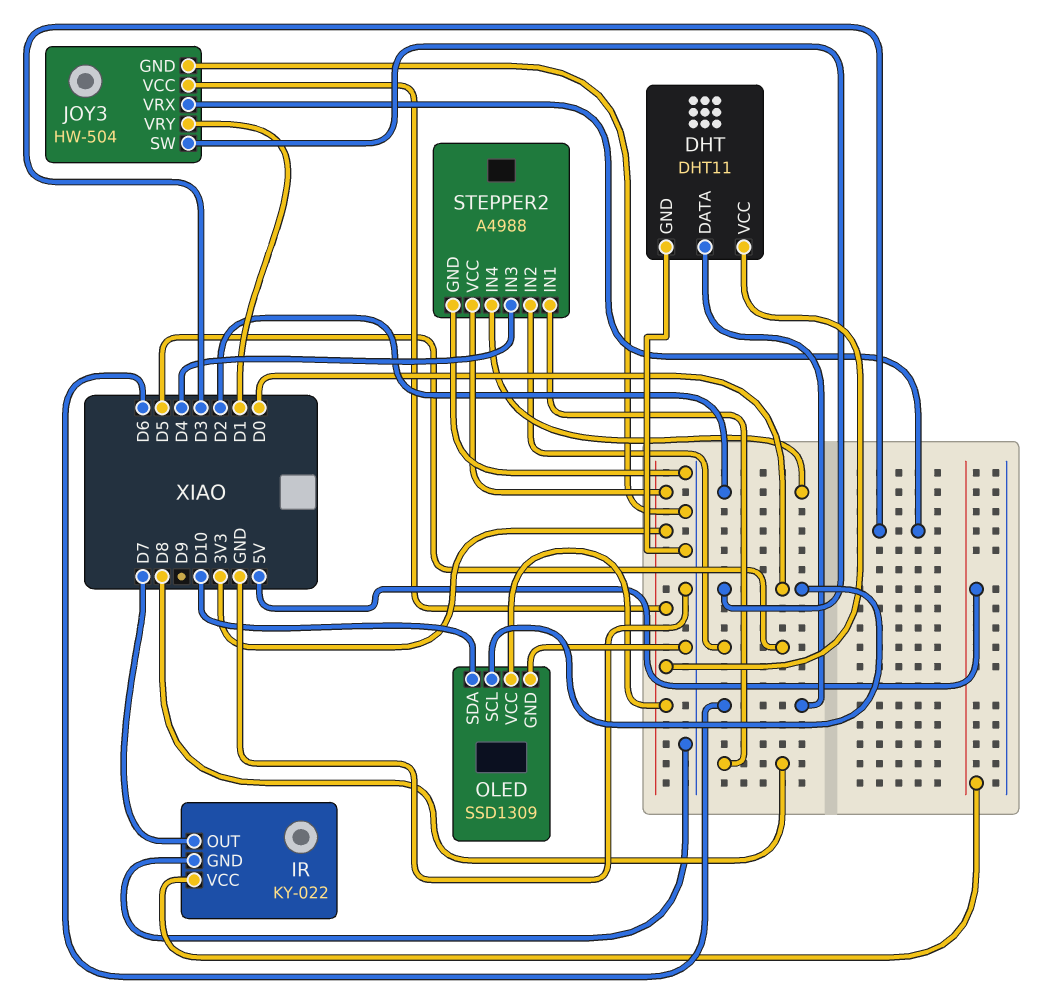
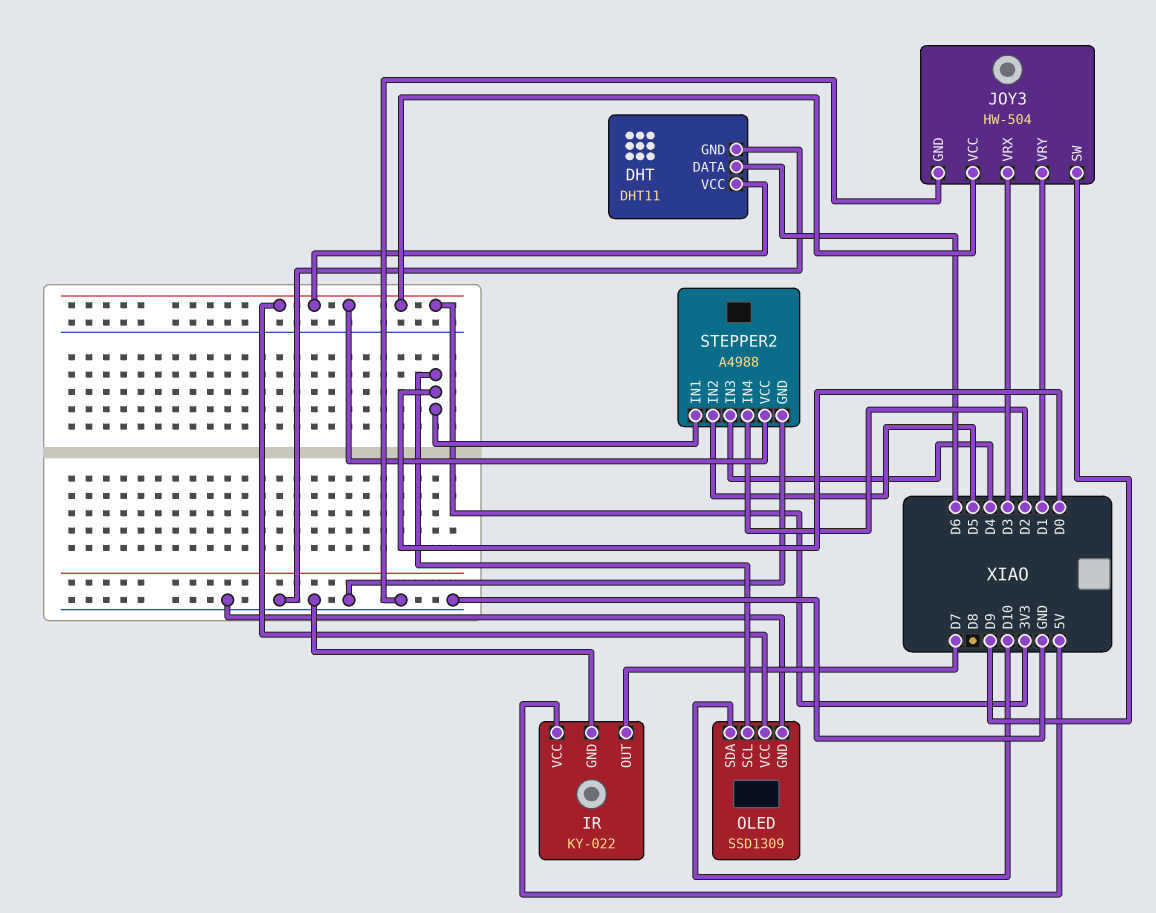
JOY3 pin SW: D0 -> D9
STEPPER2 pin IN1: D8 -> D0

